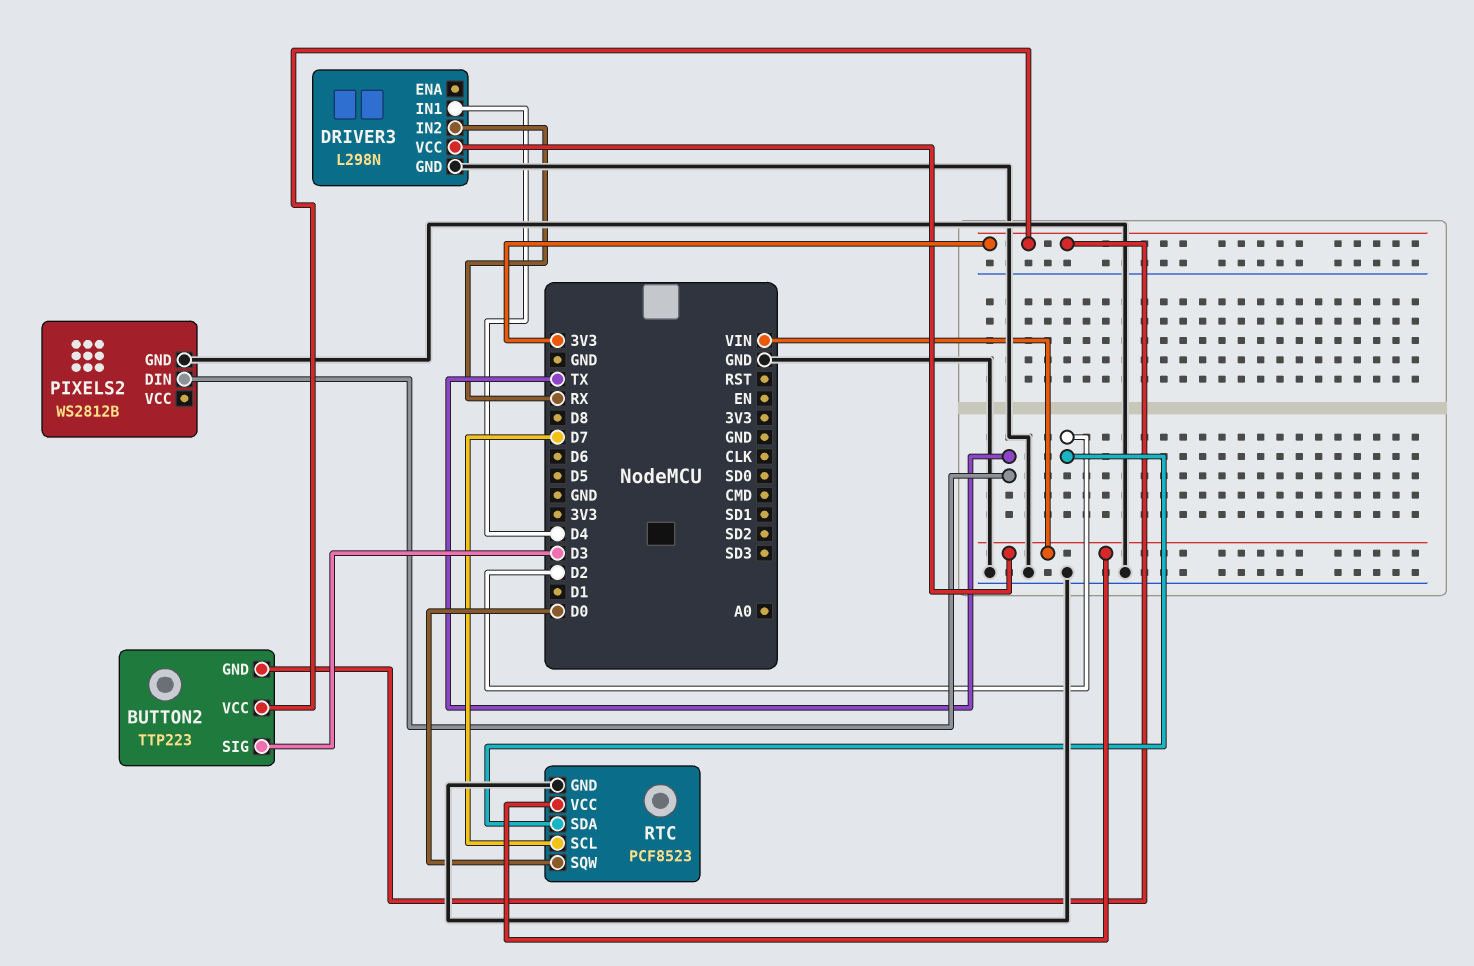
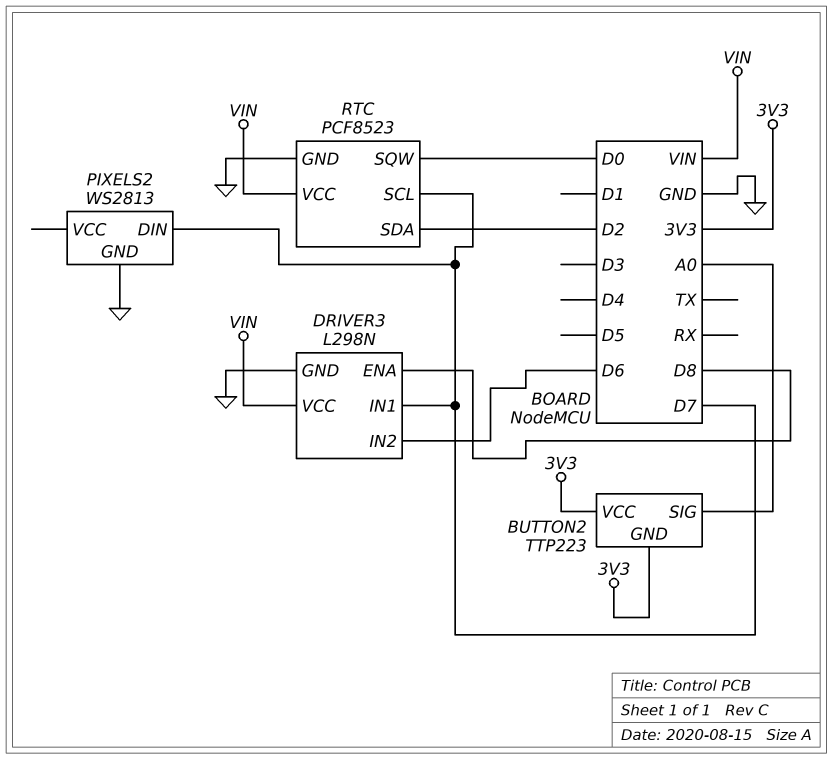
BUTTON2 pin SIG: D3 -> A0
DRIVER3 pin ENA: none -> D8
DRIVER3 pin IN1: D4 -> D7
DRIVER3 pin IN2: RX -> D6
PIXELS2: WS2812B -> WS2813
PIXELS2 pin DIN: TX -> D7

